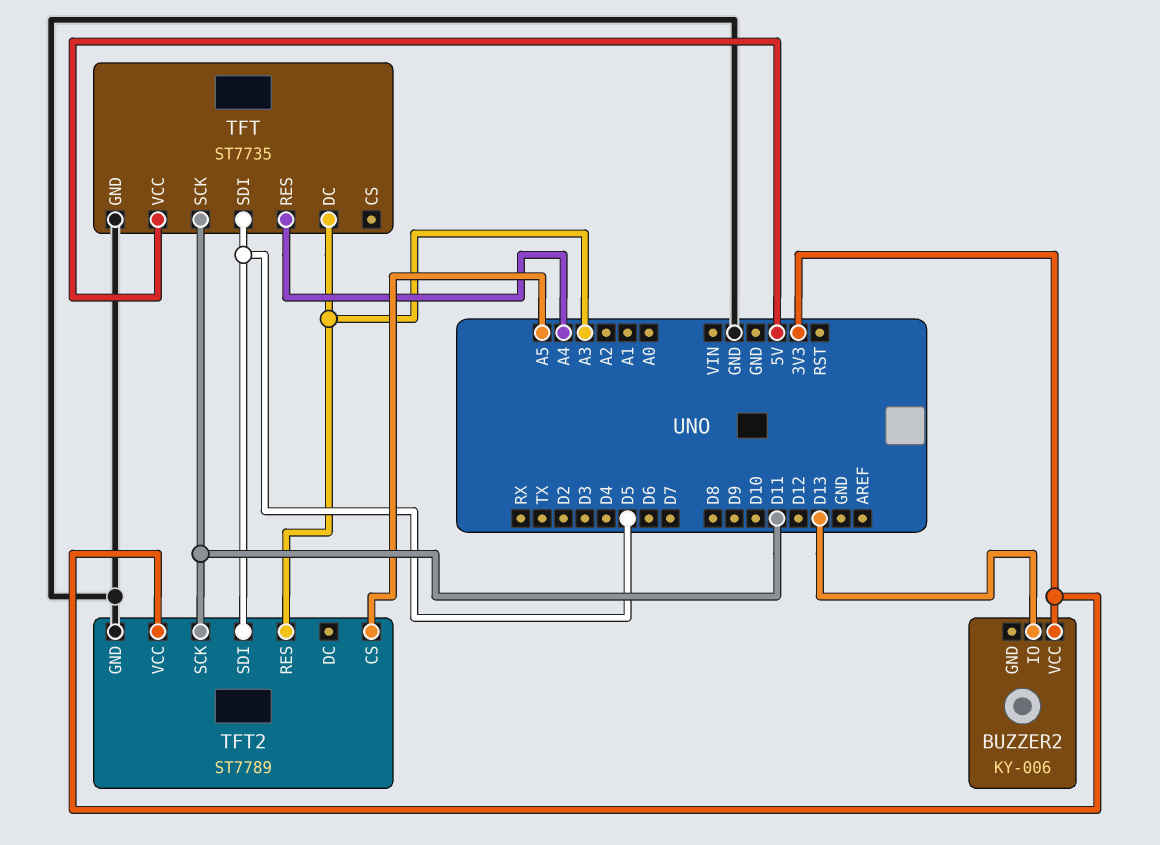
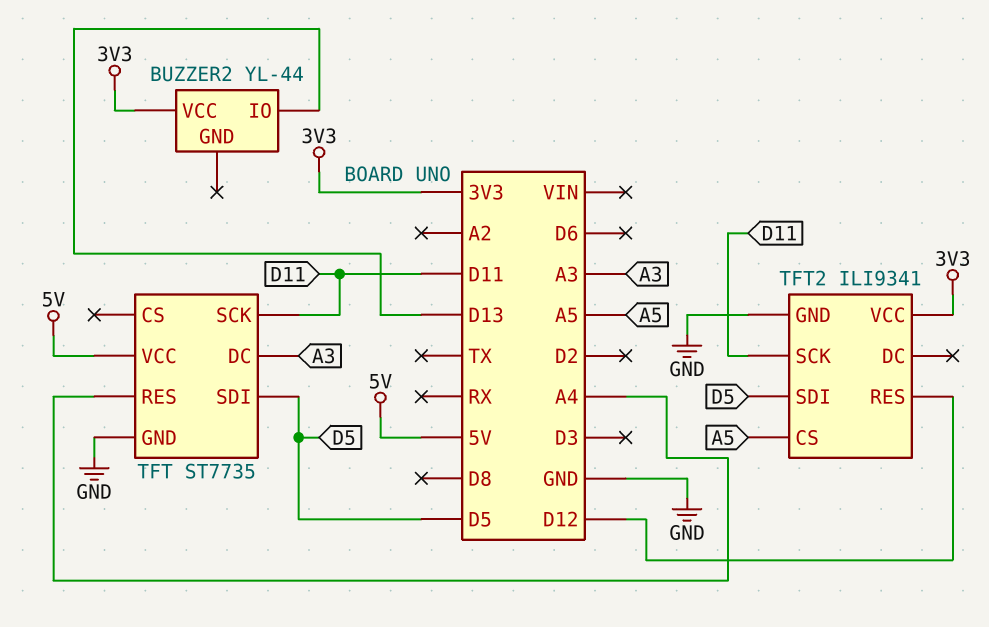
BUZZER2: KY-006 -> YL-44
TFT2: ST7789 -> ILI9341
TFT2 pin RES: A3 -> D12

